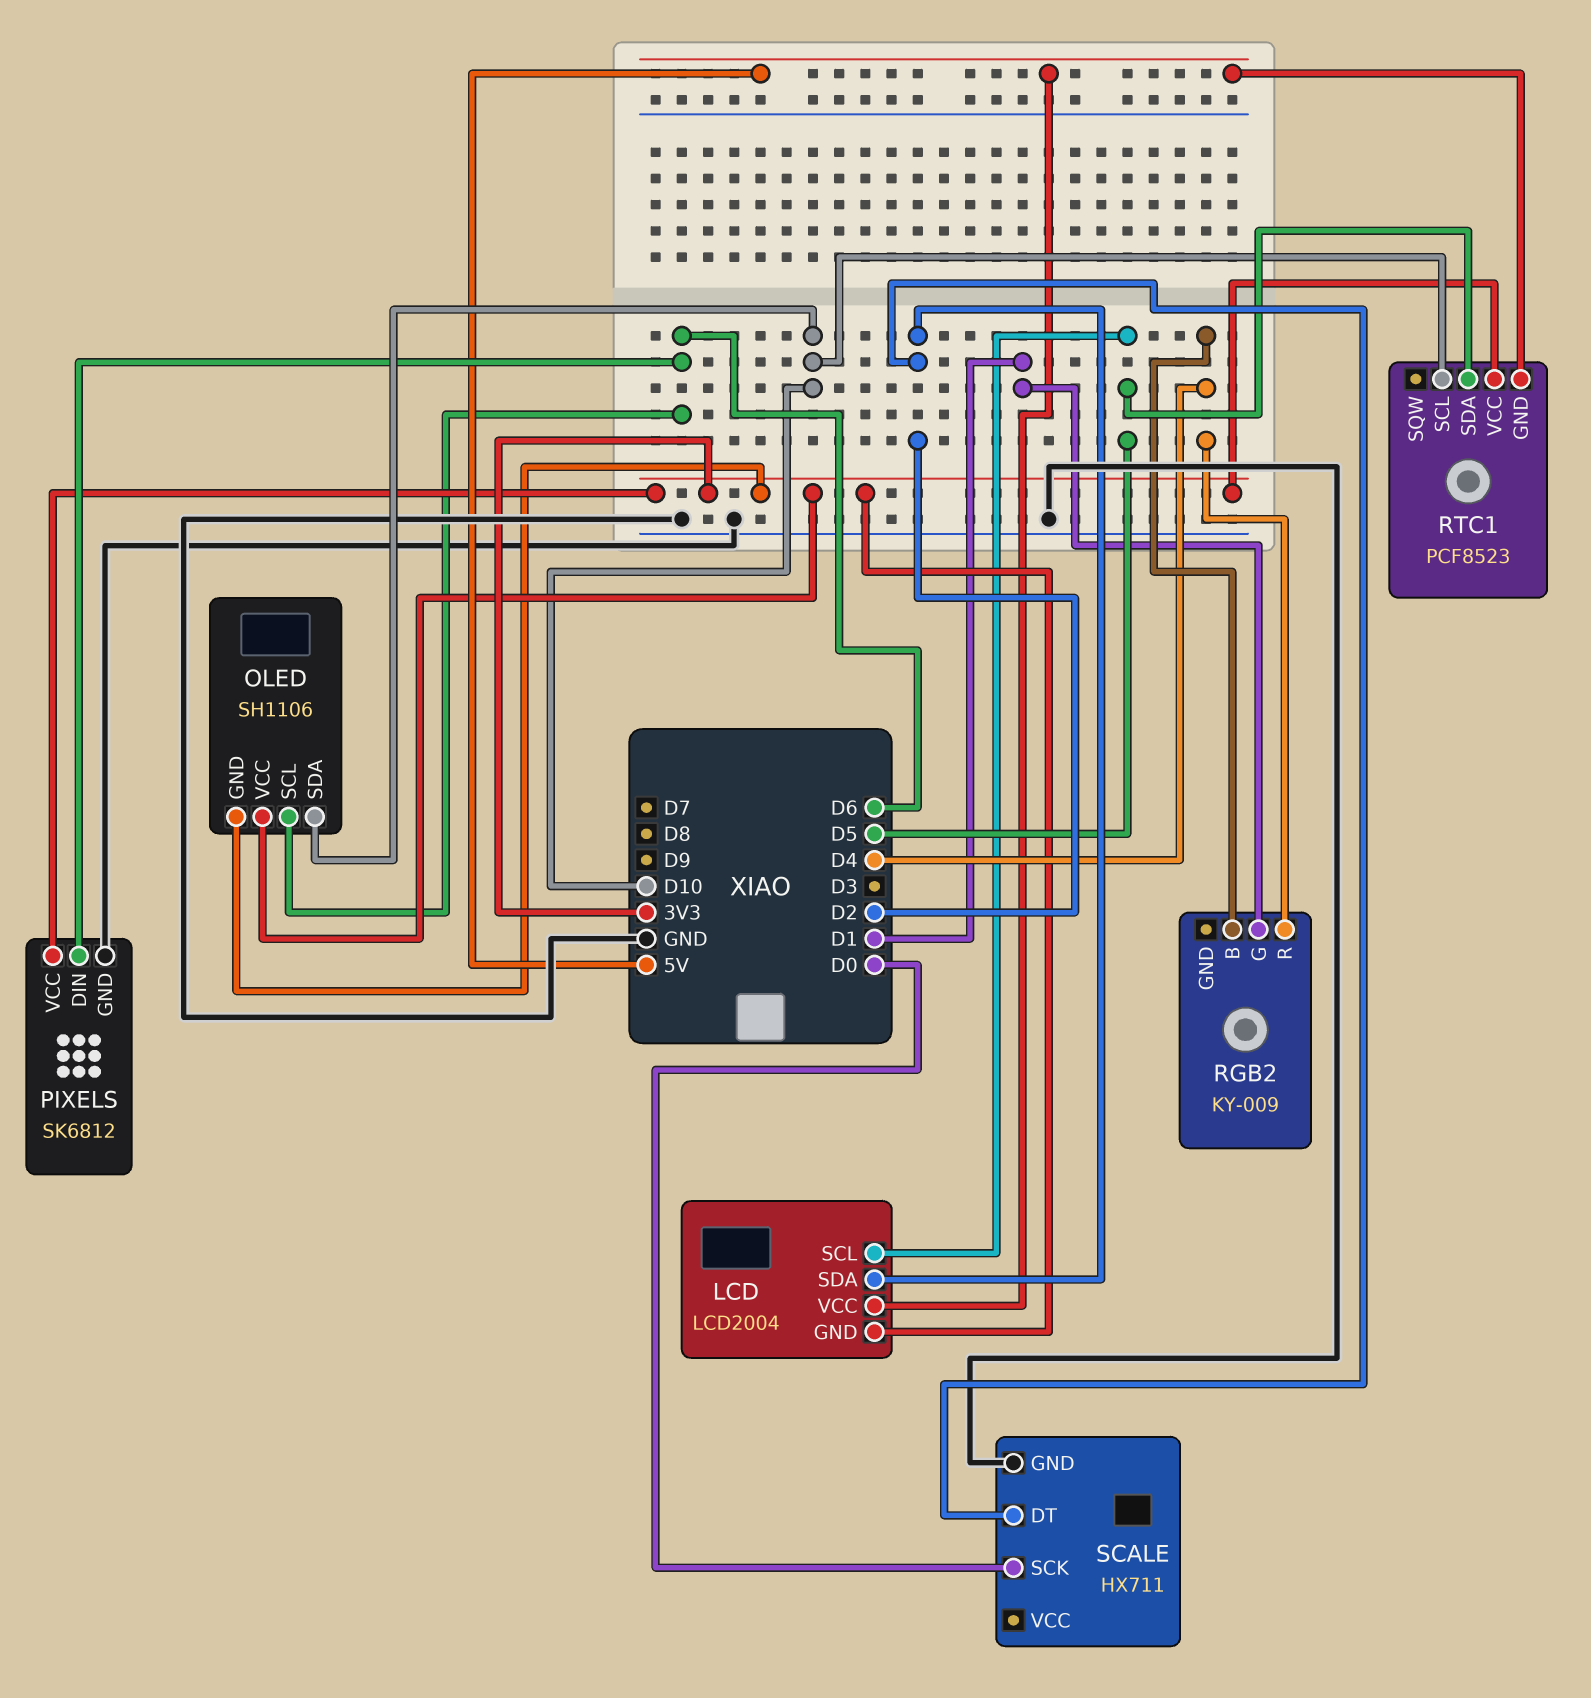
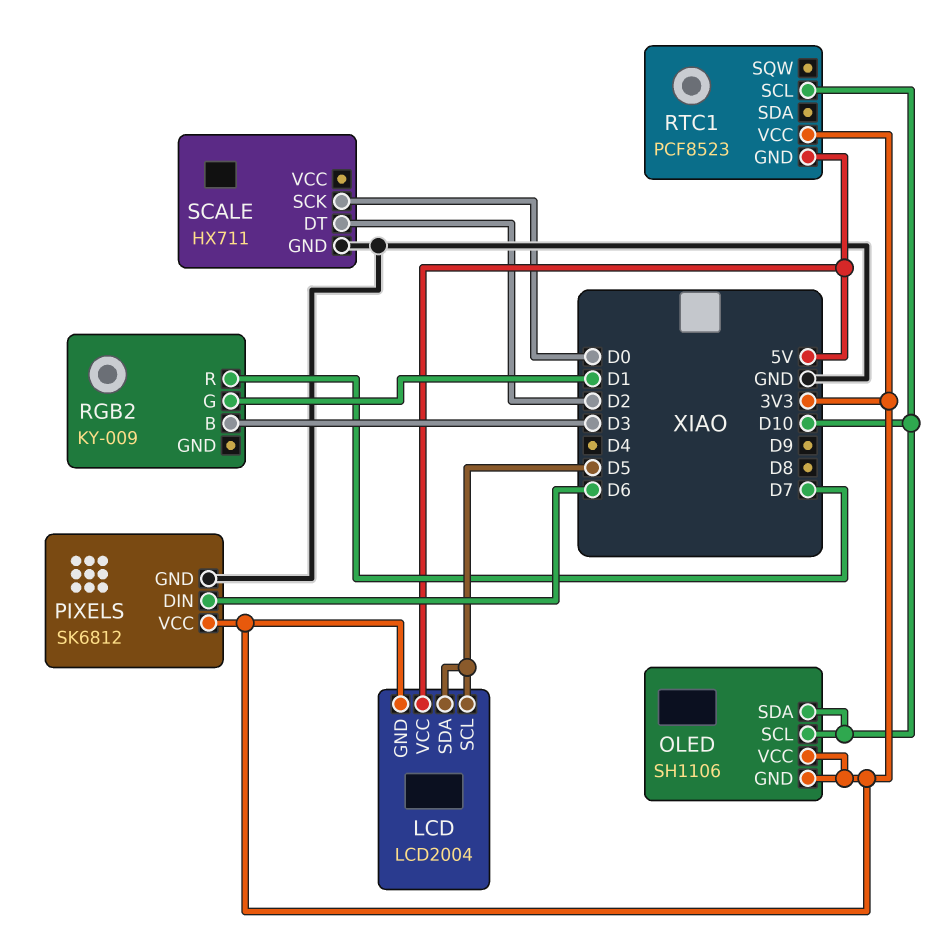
LCD pin SDA: D2 -> D5
OLED pin SCL: D6 -> D10
RGB2 pin B: D4 -> D3
RGB2 pin R: D4 -> D7
RTC1 pin SDA: D5 -> none

